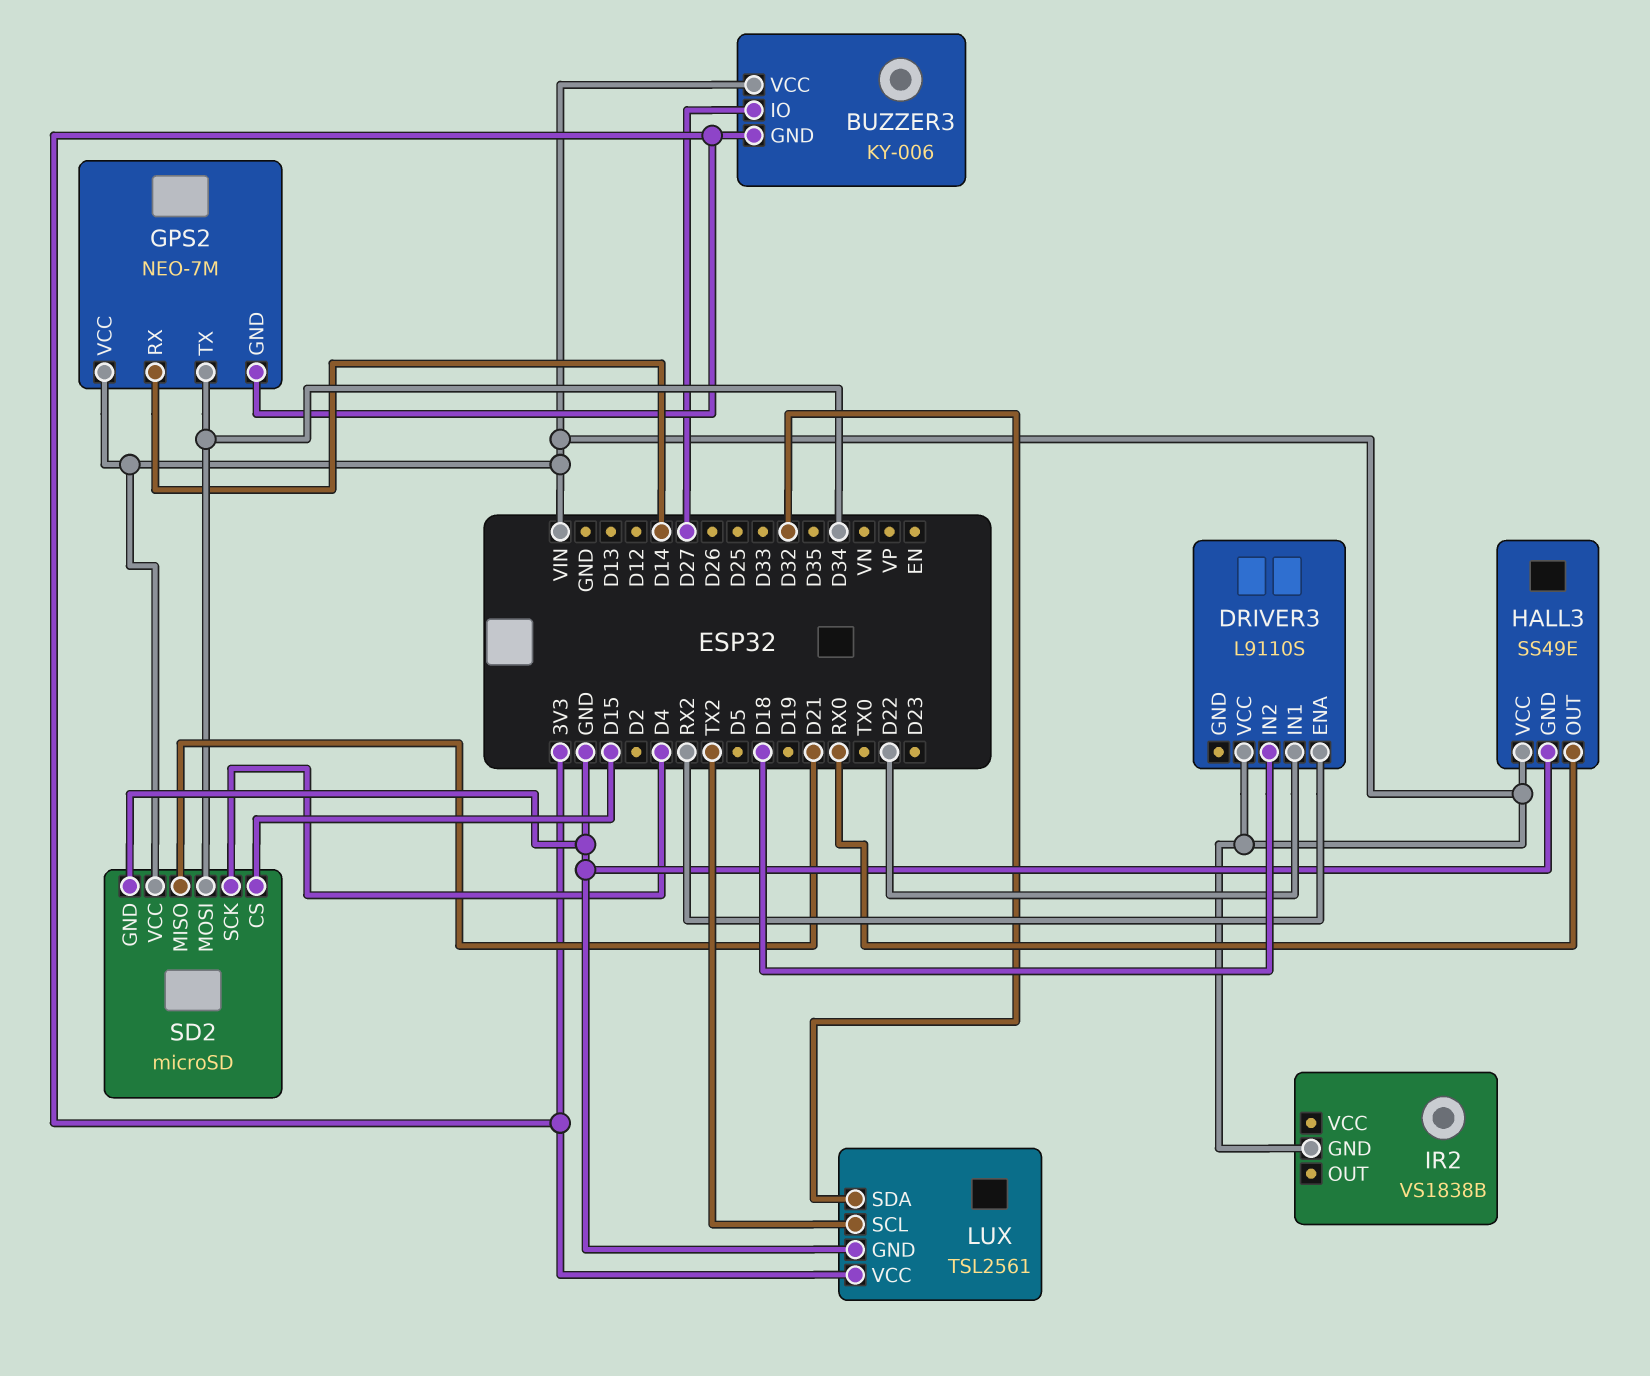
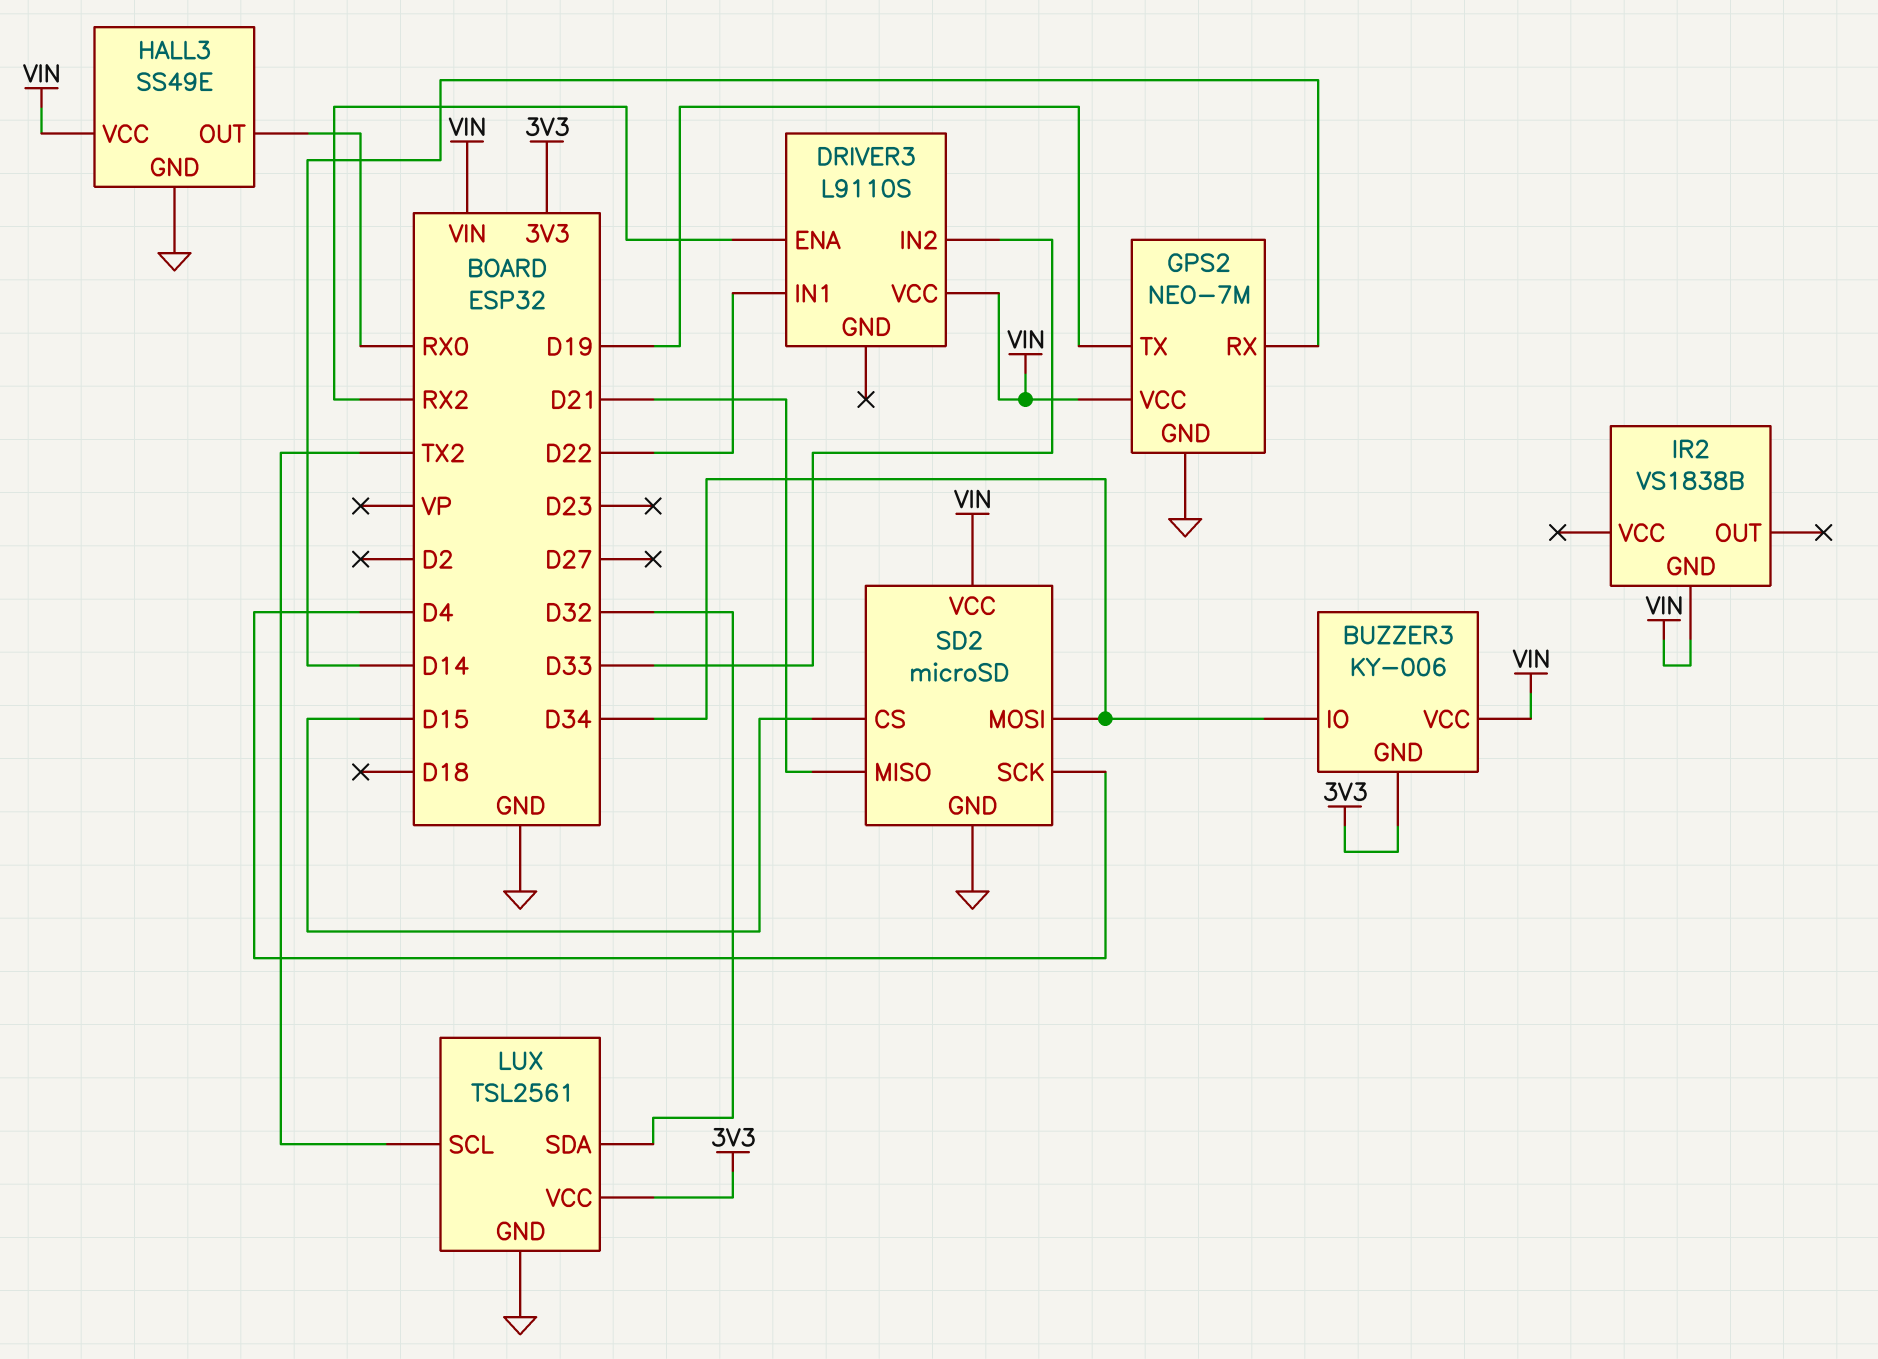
BUZZER3 pin IO: D27 -> D34
DRIVER3 pin IN2: D18 -> D33
GPS2 pin GND: 3V3 -> GND
GPS2 pin TX: D34 -> D19

